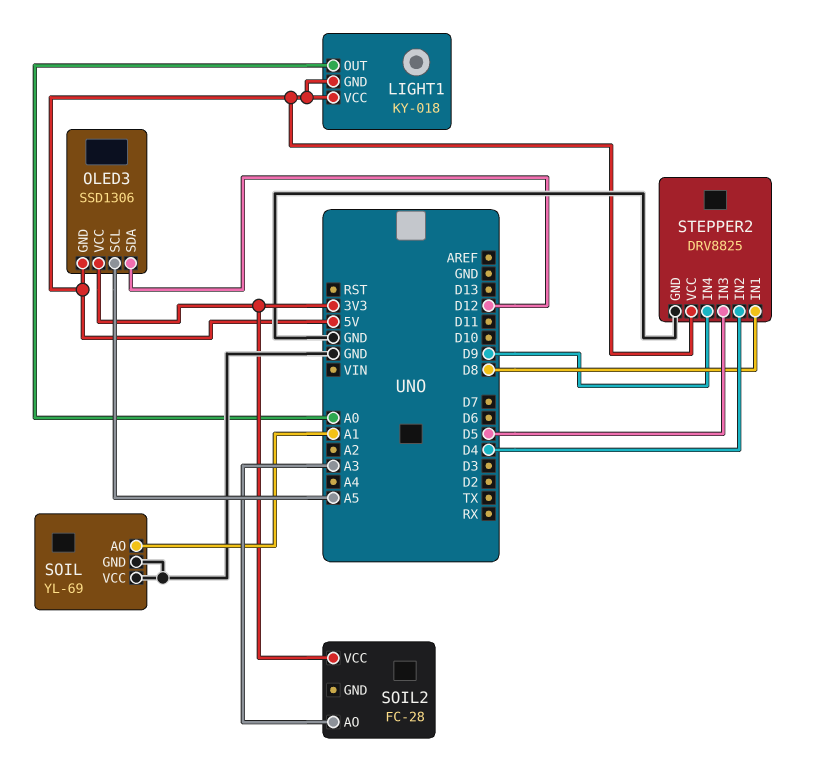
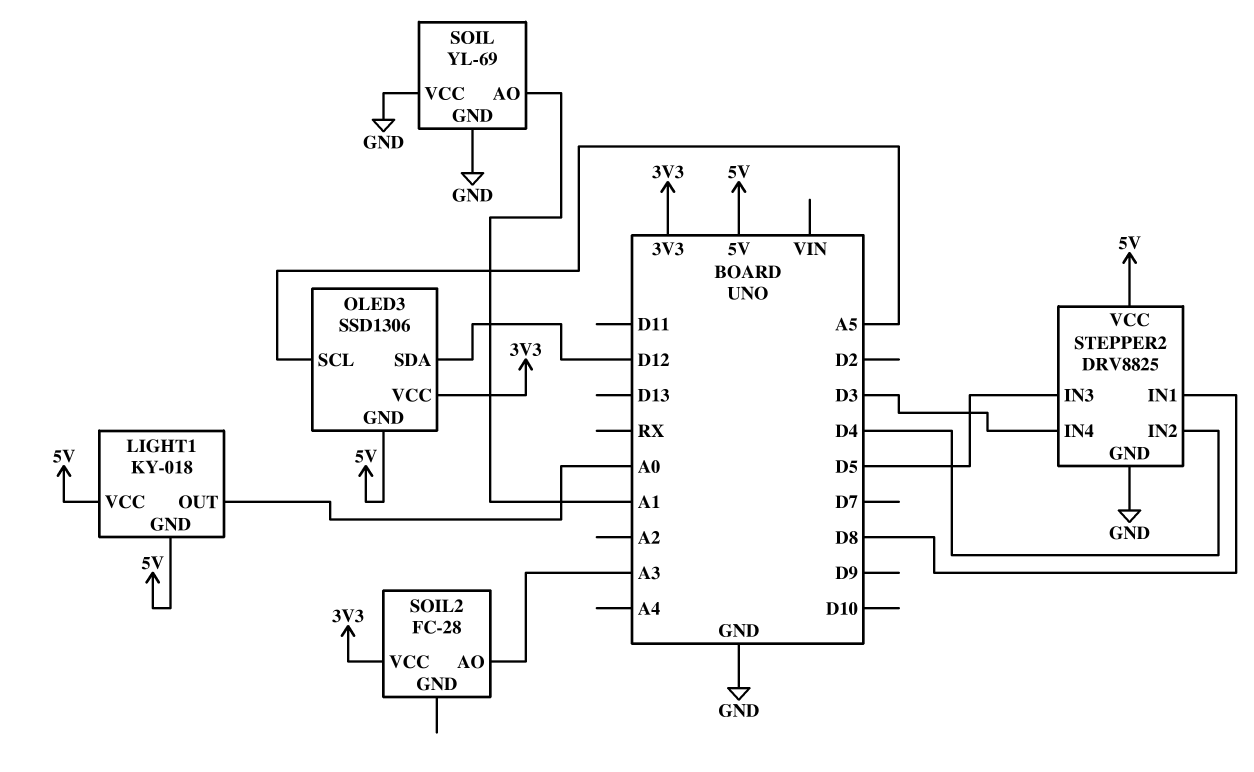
STEPPER2 pin IN4: D9 -> D3

